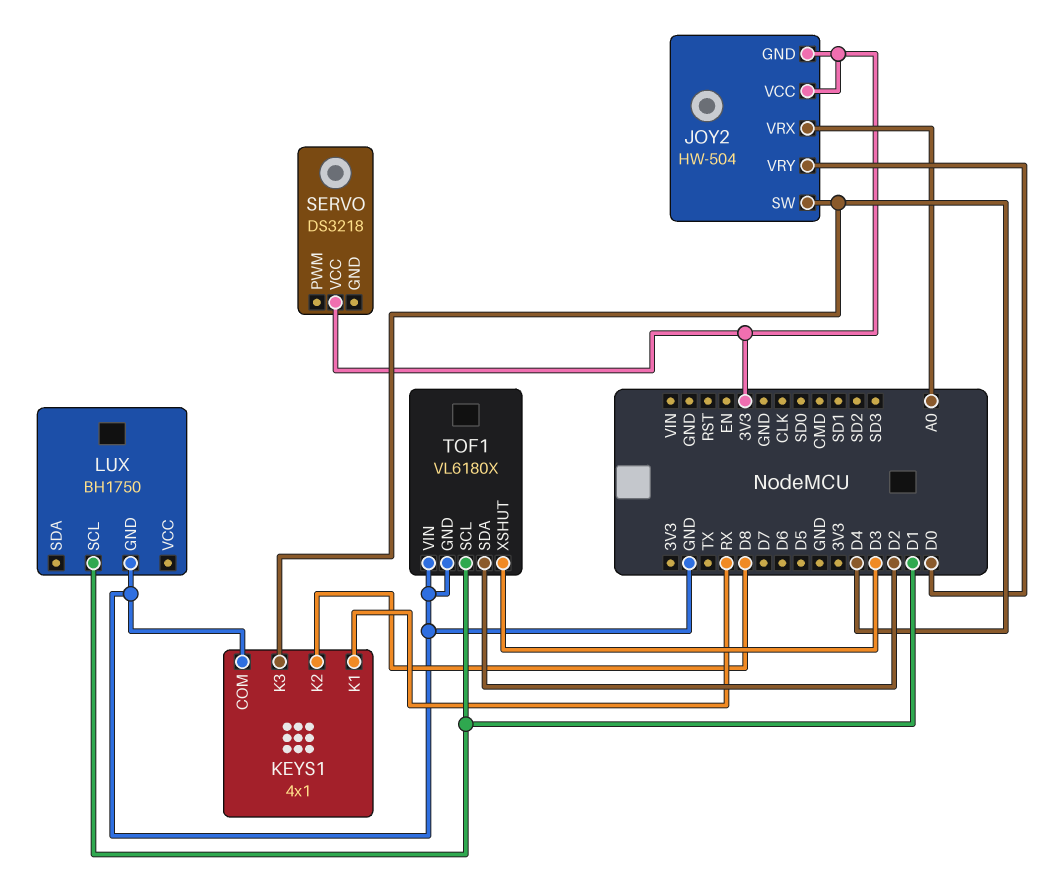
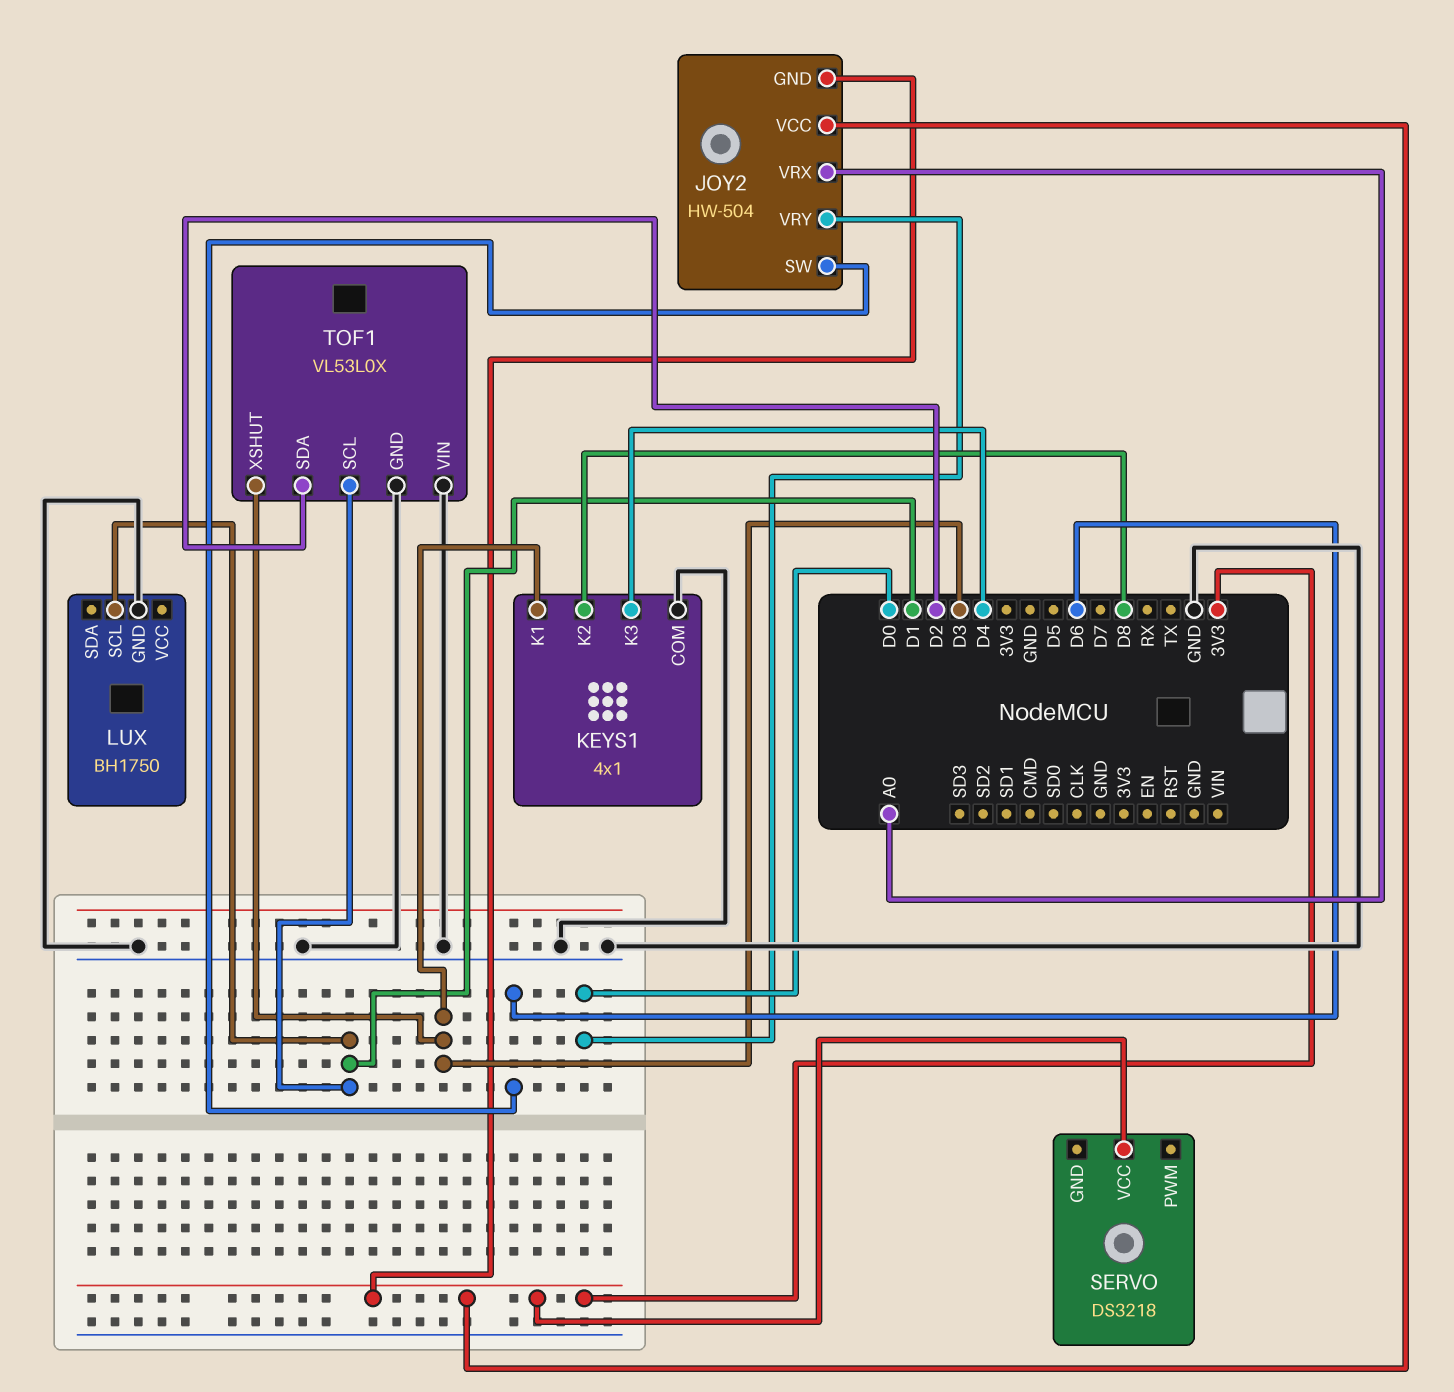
JOY2 pin SW: D4 -> D6
KEYS1 pin K1: RX -> D3
TOF1: VL6180X -> VL53L0X

